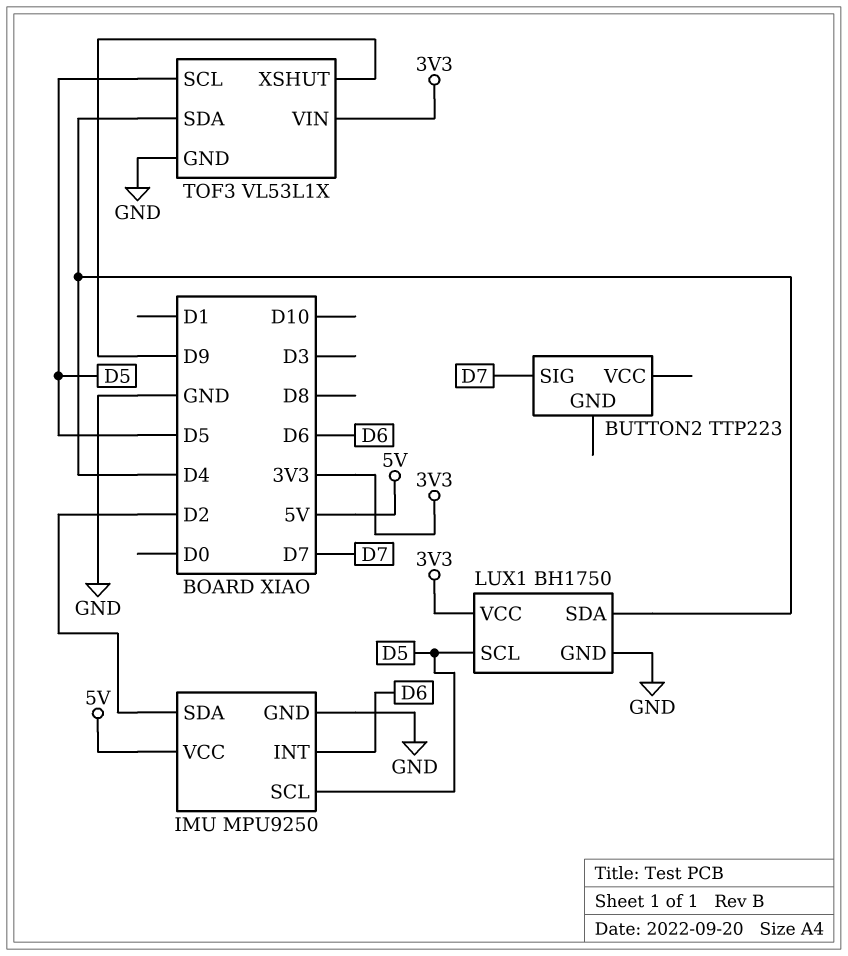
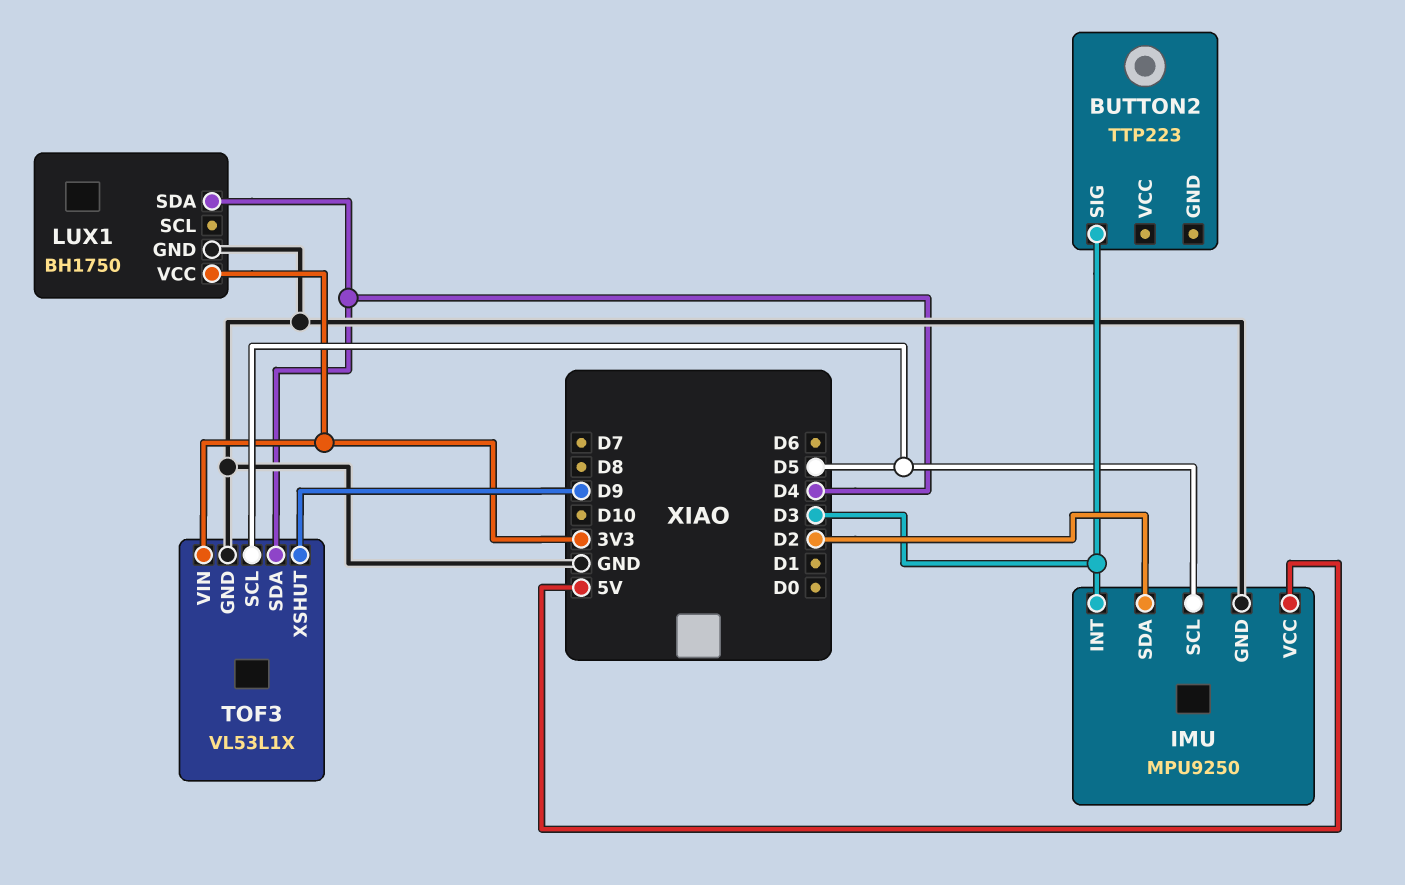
BUTTON2 pin SIG: D7 -> D3
IMU pin INT: D6 -> D3
LUX1 pin SCL: D5 -> none

